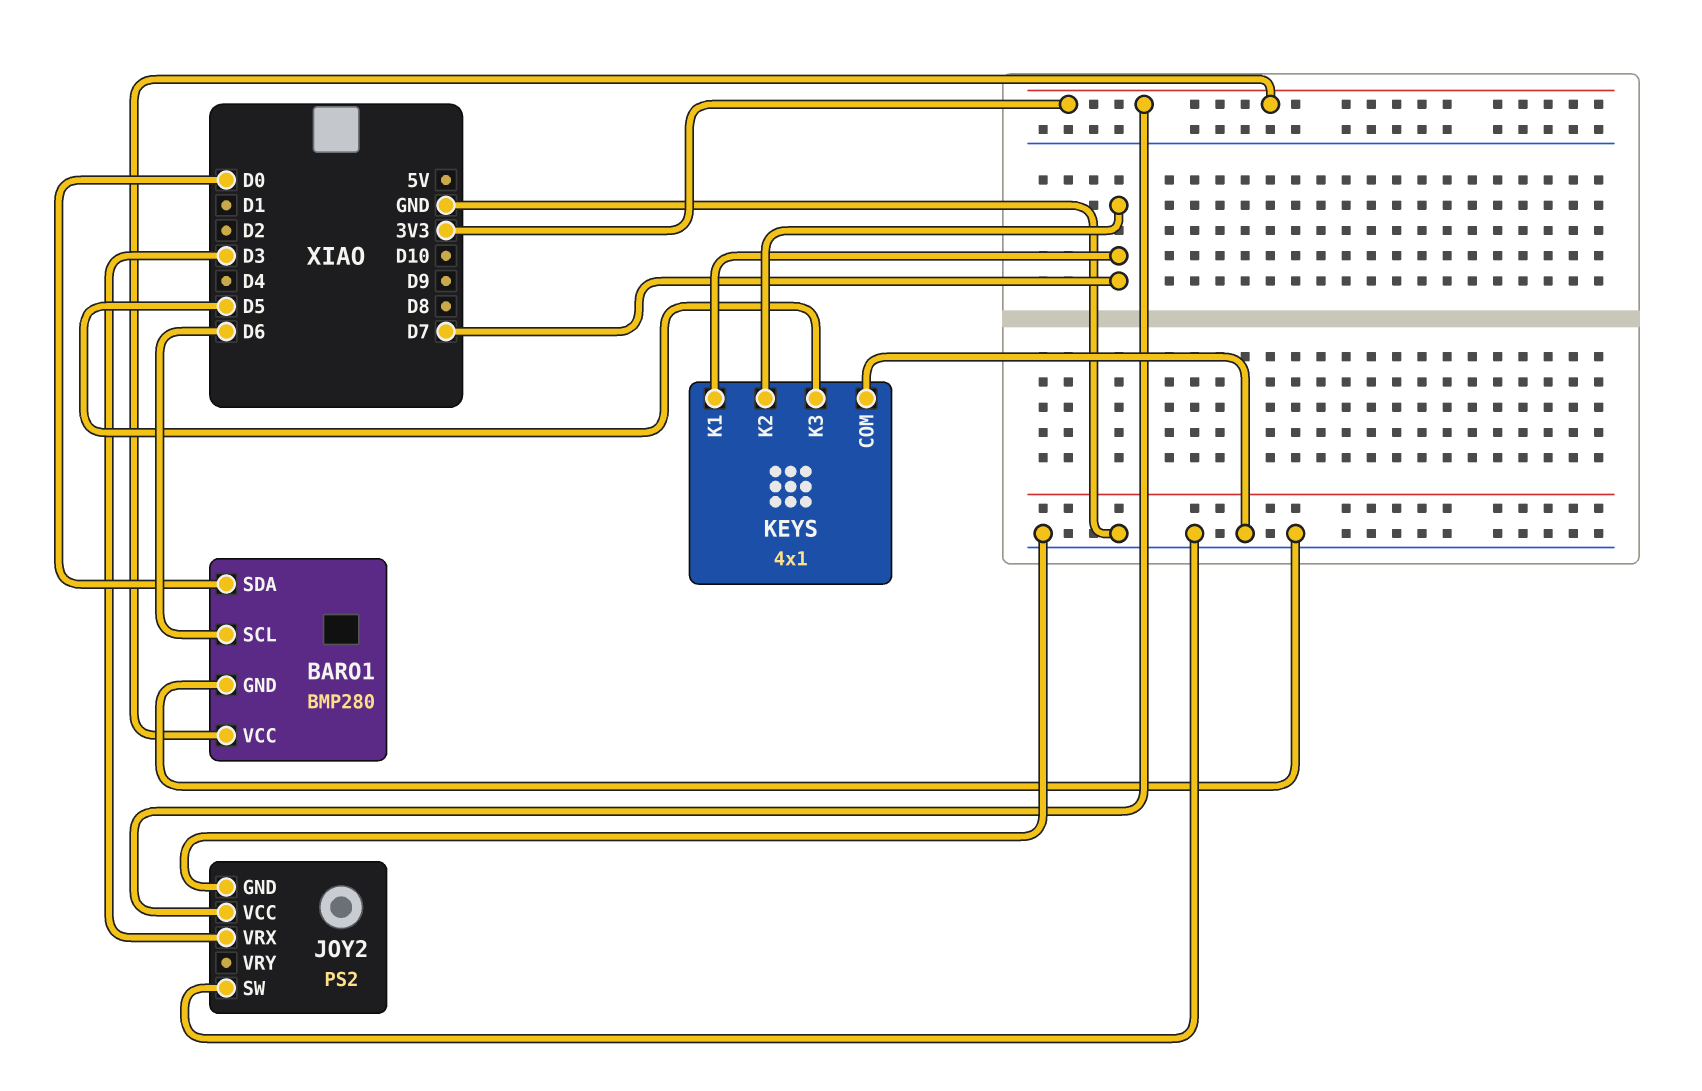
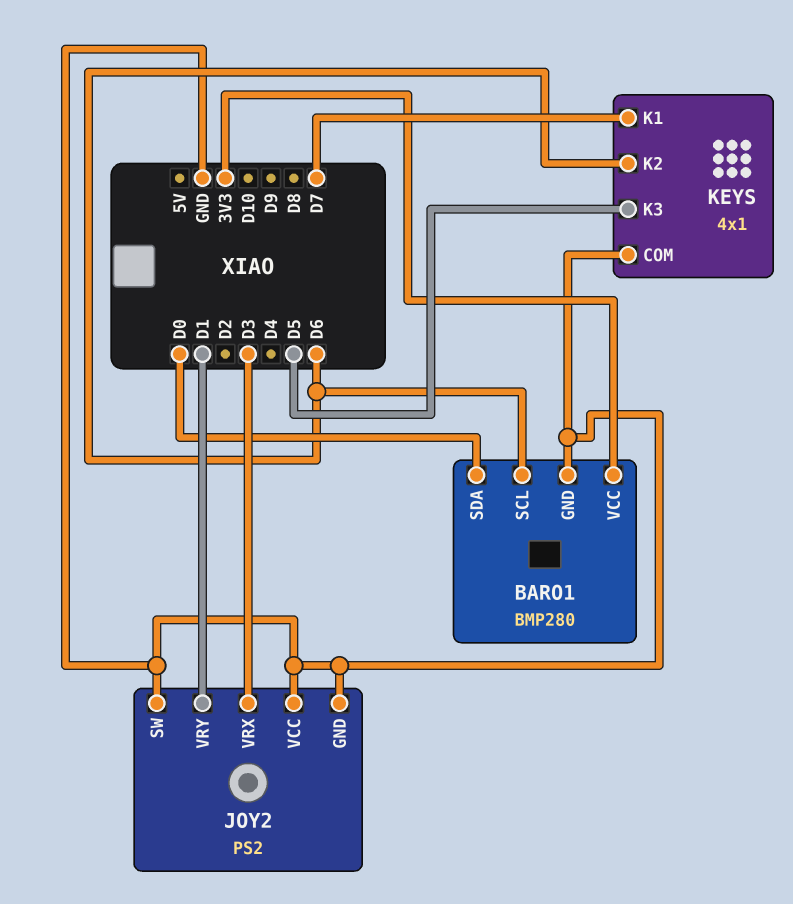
JOY2 pin VCC: 3V3 -> GND
JOY2 pin VRY: none -> D1
KEYS pin K2: D7 -> D6

